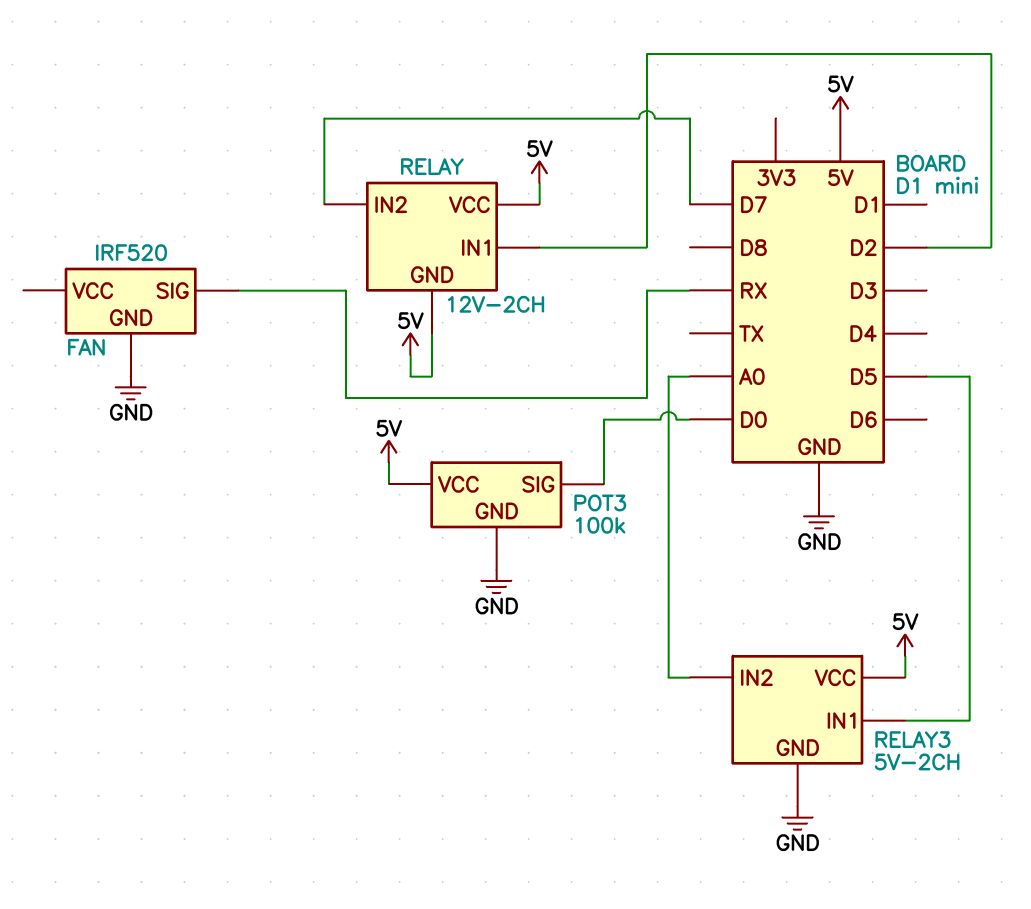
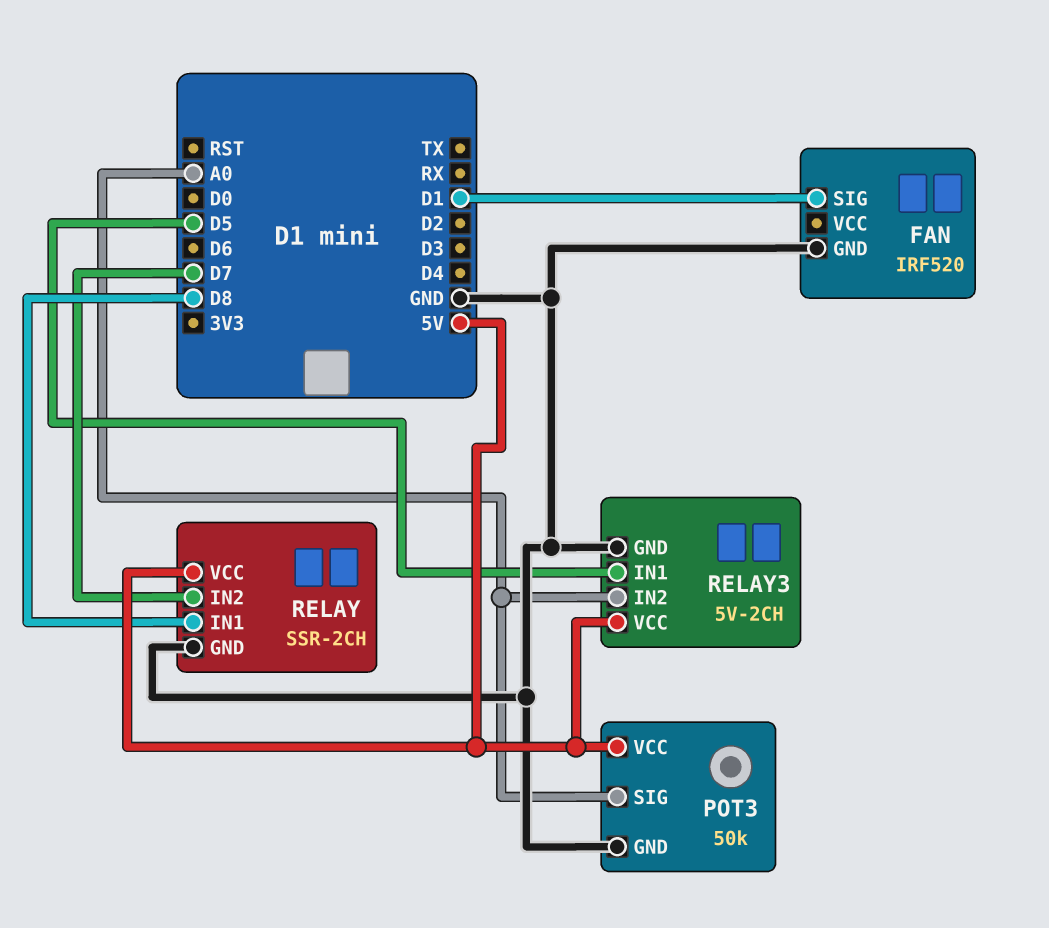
FAN pin SIG: RX -> D1
POT3: 100k -> 50k
POT3 pin SIG: D0 -> A0
RELAY: 12V-2CH -> SSR-2CH
RELAY pin GND: 5V -> GND
RELAY pin IN1: D2 -> D8

